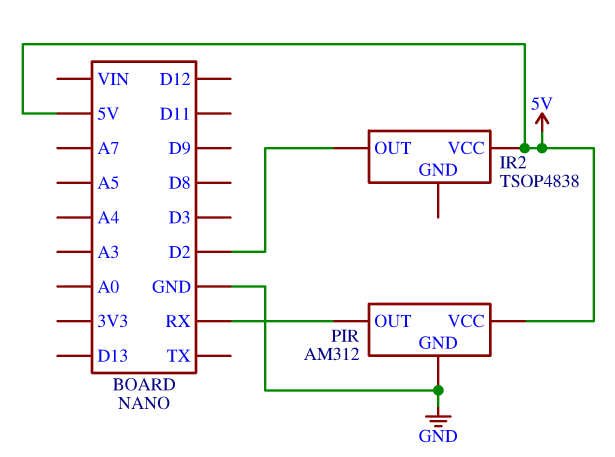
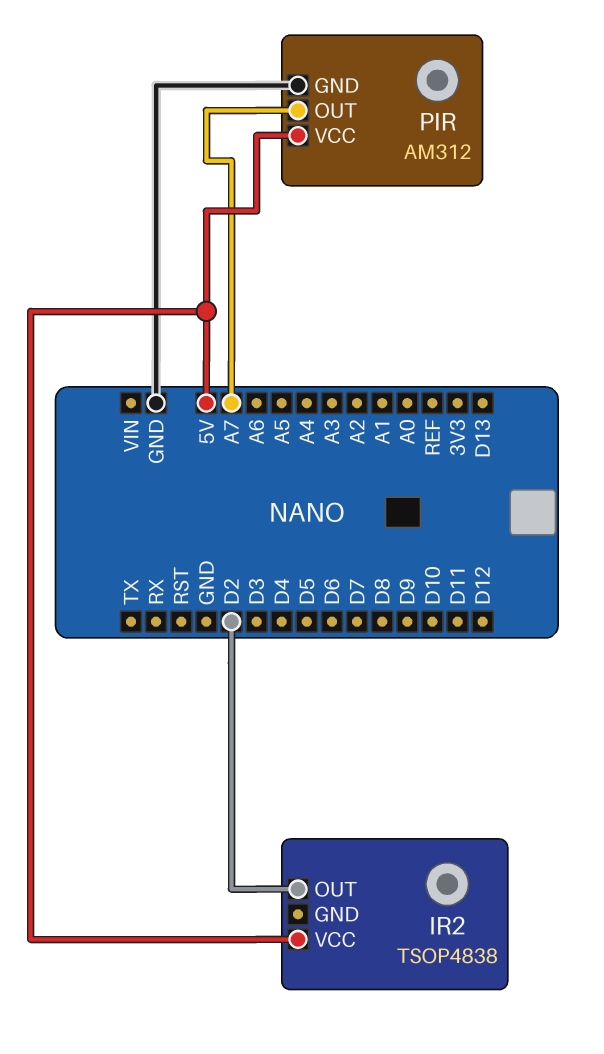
PIR pin OUT: RX -> A7

